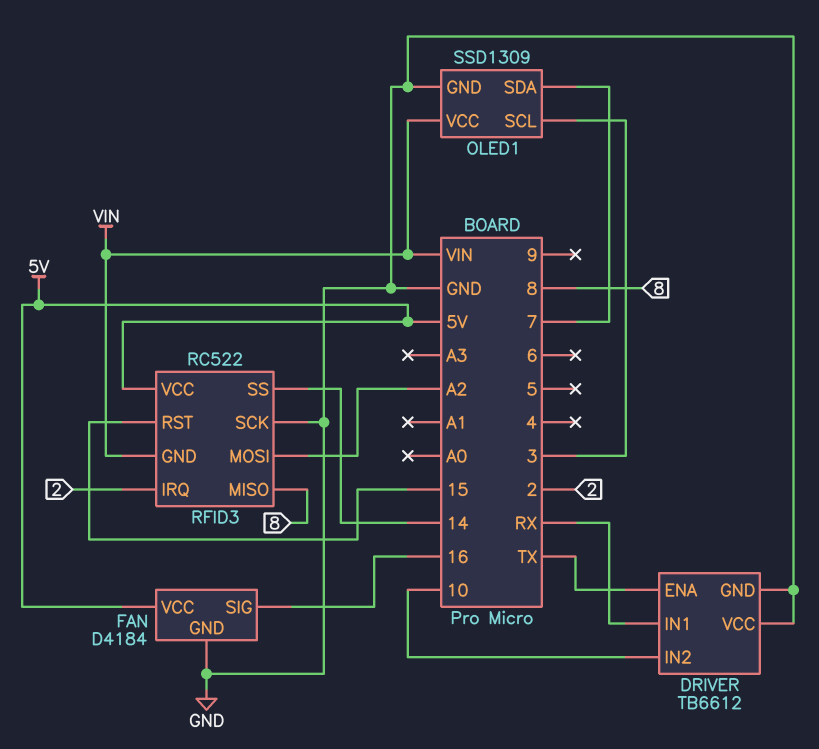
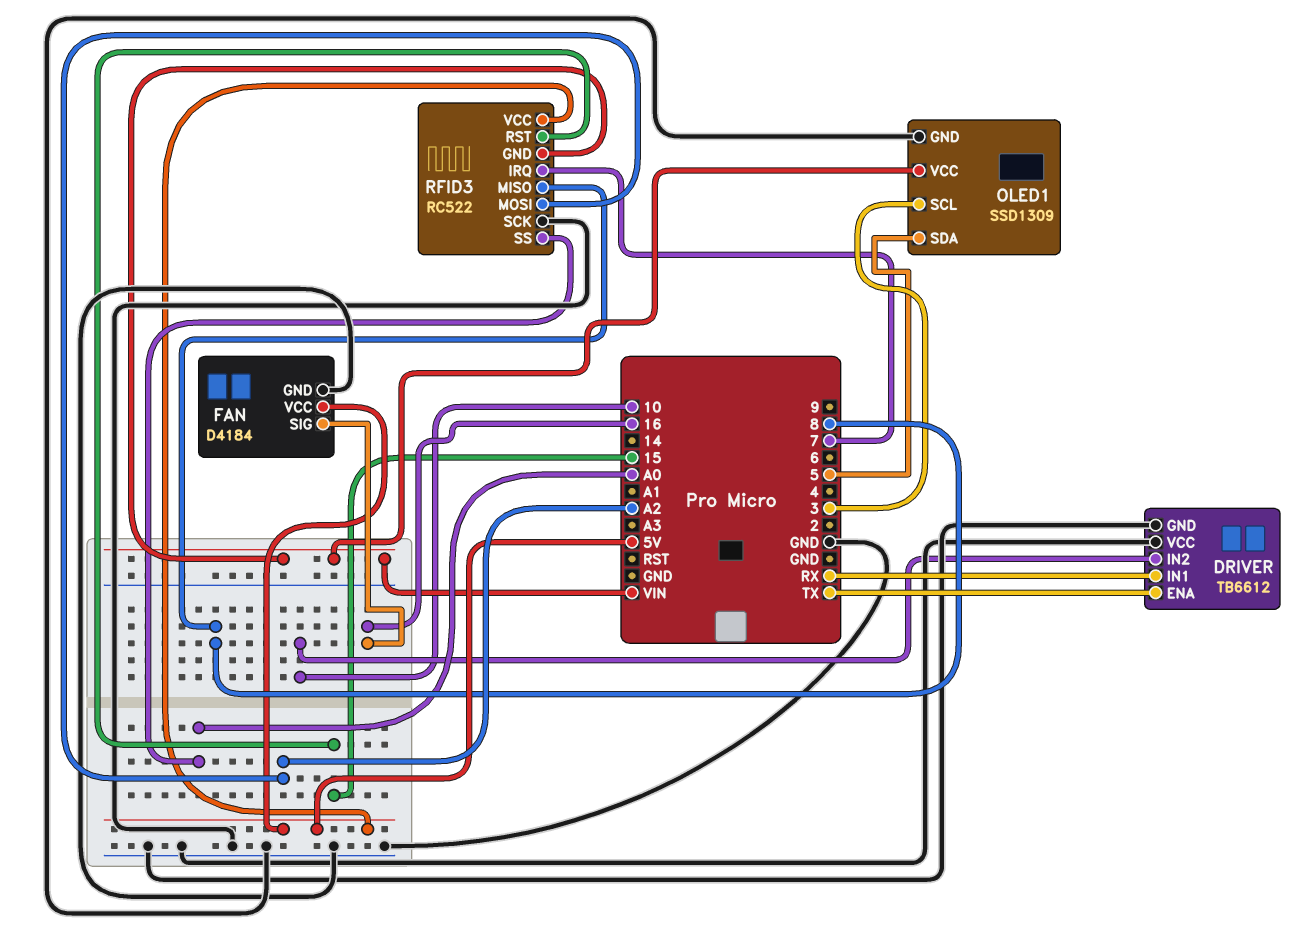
OLED1 pin SDA: 7 -> 5
RFID3 pin IRQ: 2 -> 7
RFID3 pin SS: 14 -> A0

